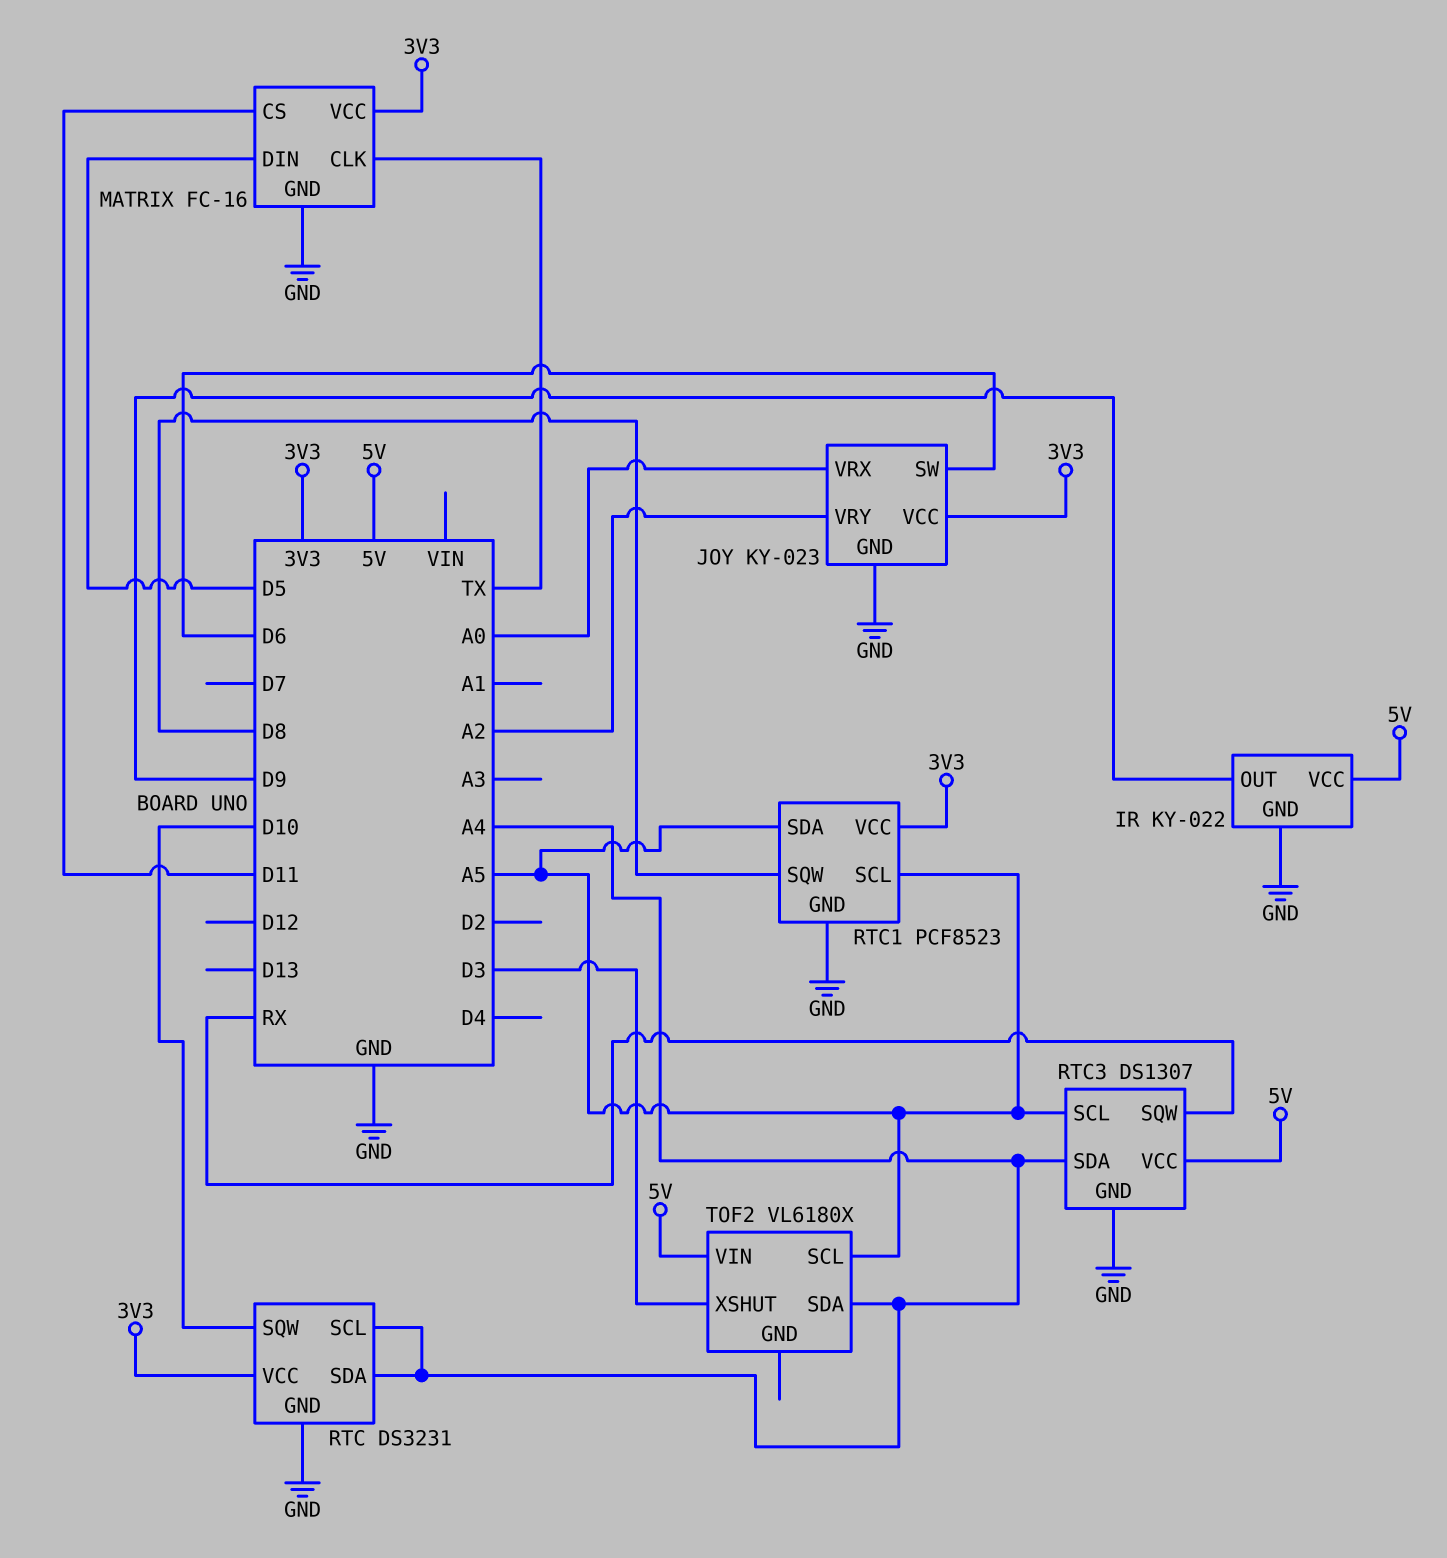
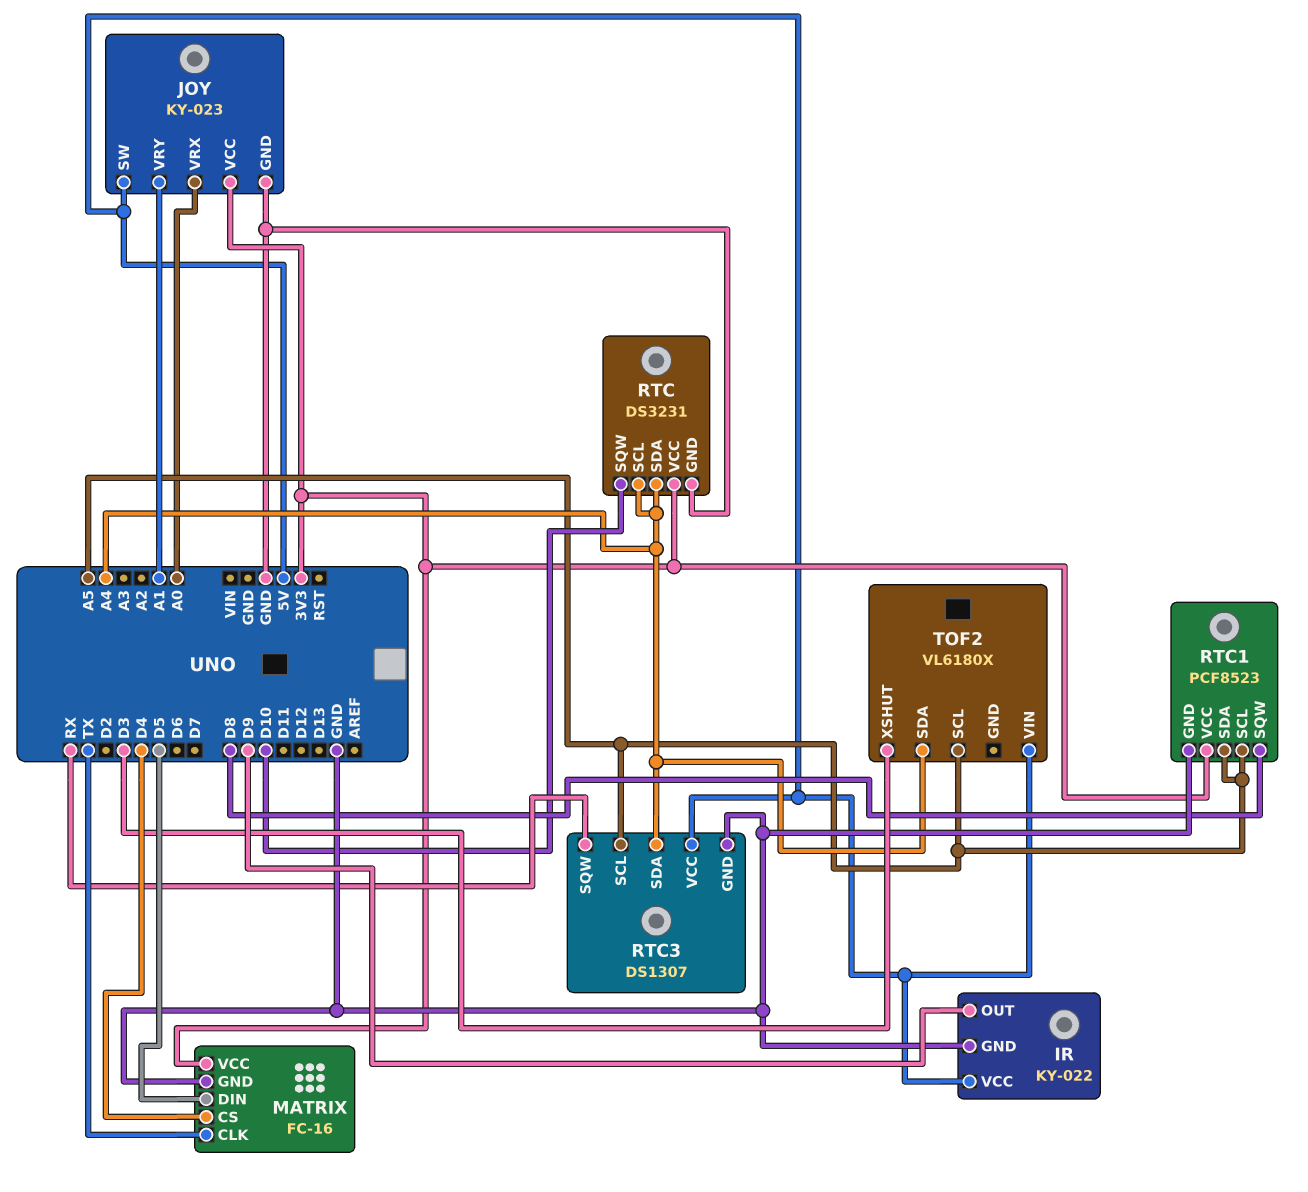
JOY pin SW: D6 -> 5V
JOY pin VRY: A2 -> A1
MATRIX pin CS: D11 -> D4

